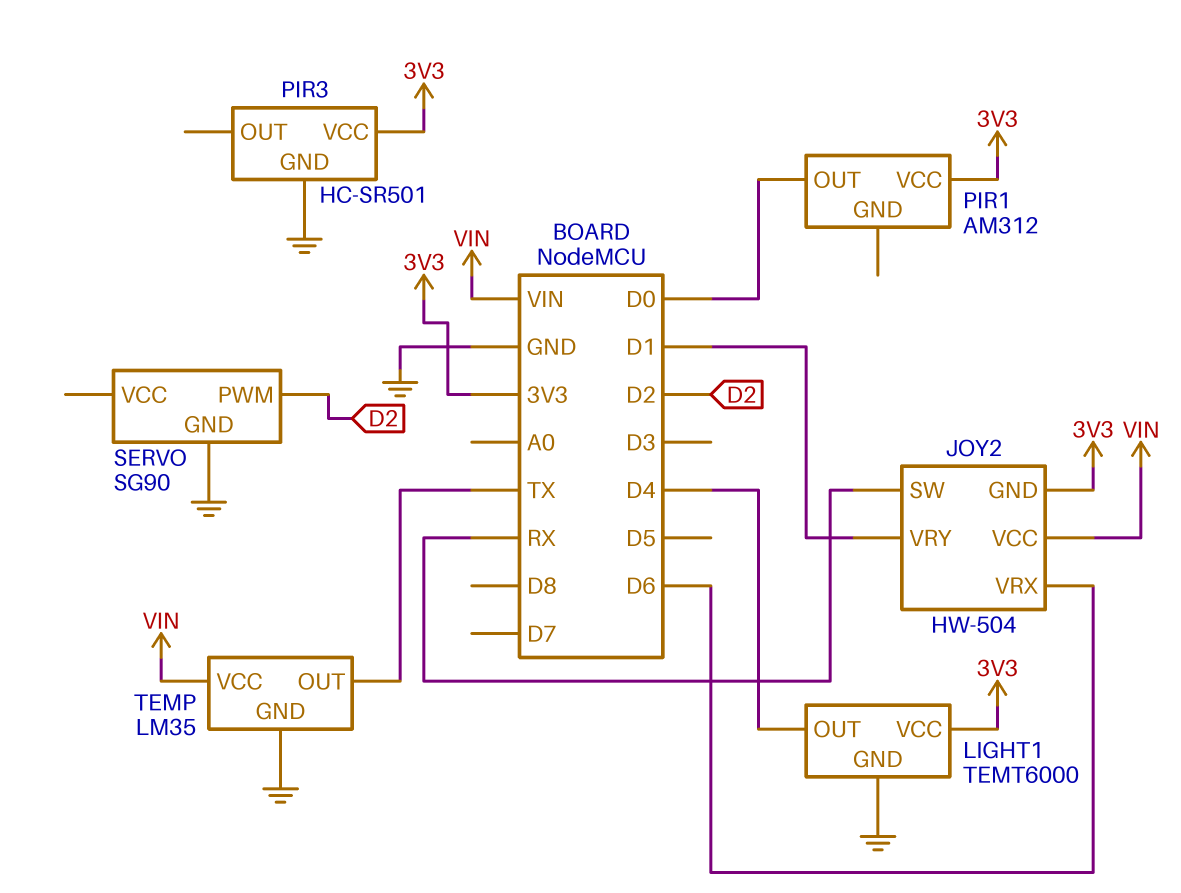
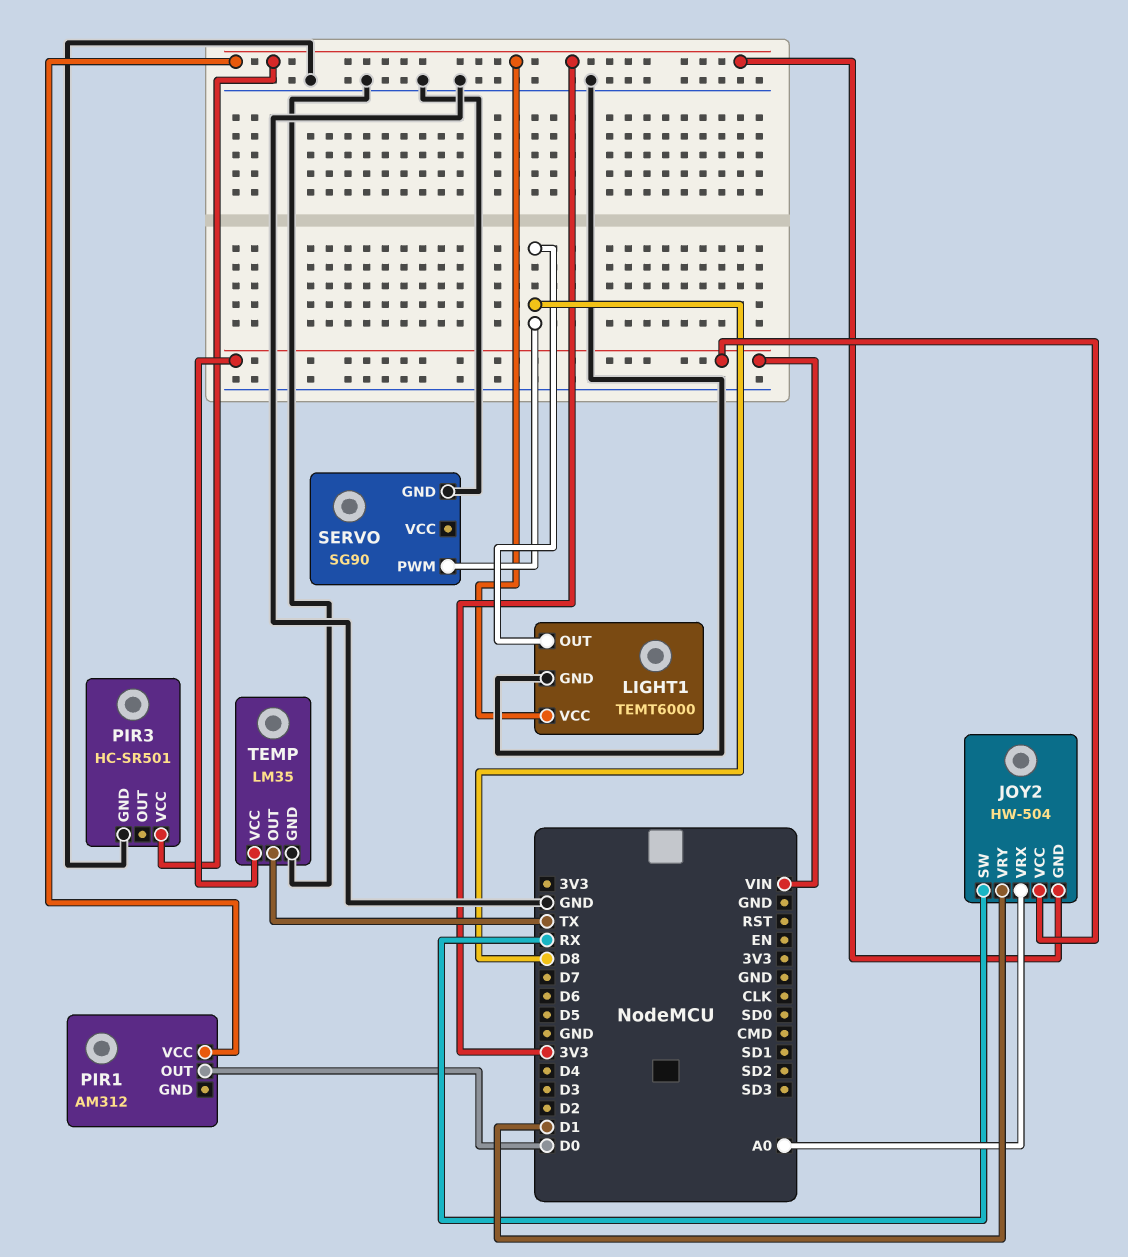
JOY2 pin VRX: D6 -> A0
LIGHT1 pin OUT: D4 -> D8
SERVO pin PWM: D2 -> D8

